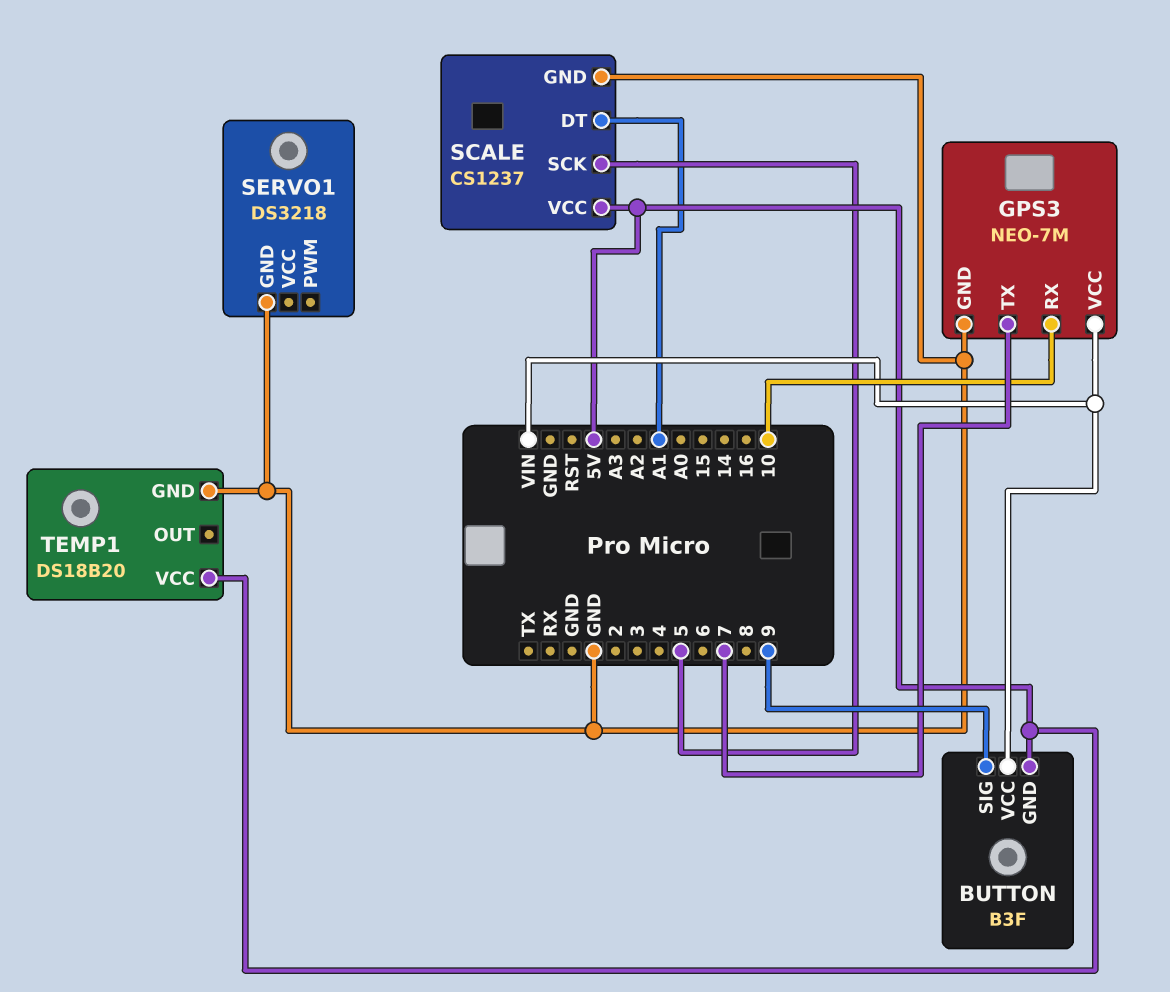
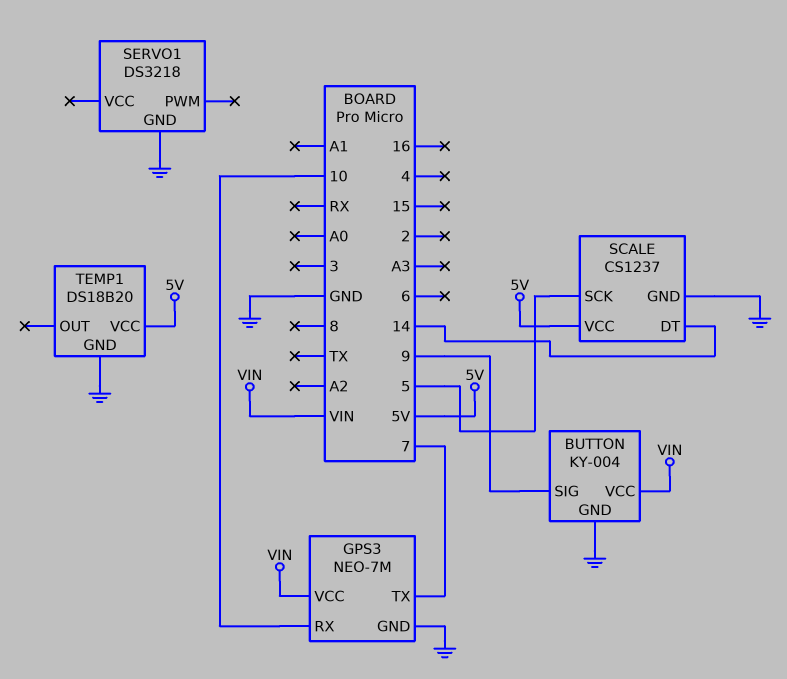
BUTTON: B3F -> KY-004
BUTTON pin GND: 5V -> GND
SCALE pin DT: A1 -> 14

